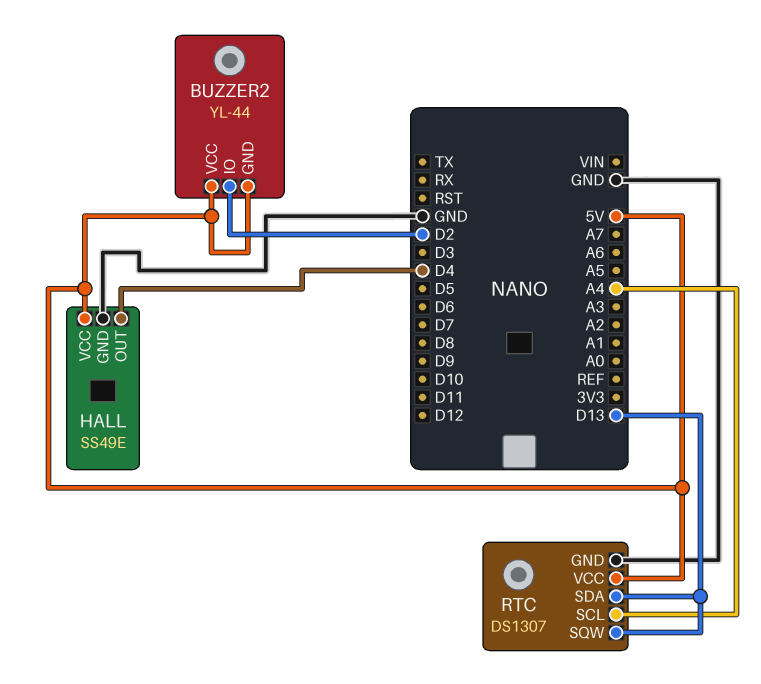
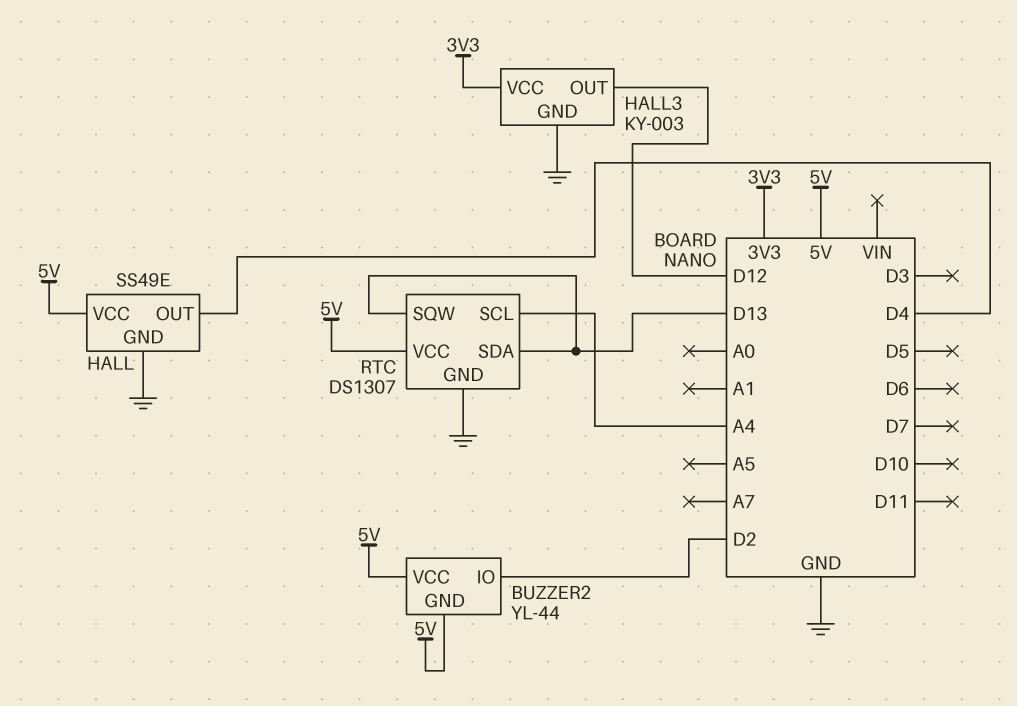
HALL3: none -> KY-003
HALL3 pin GND: none -> GND
HALL3 pin OUT: none -> D12
HALL3 pin VCC: none -> 3V3

